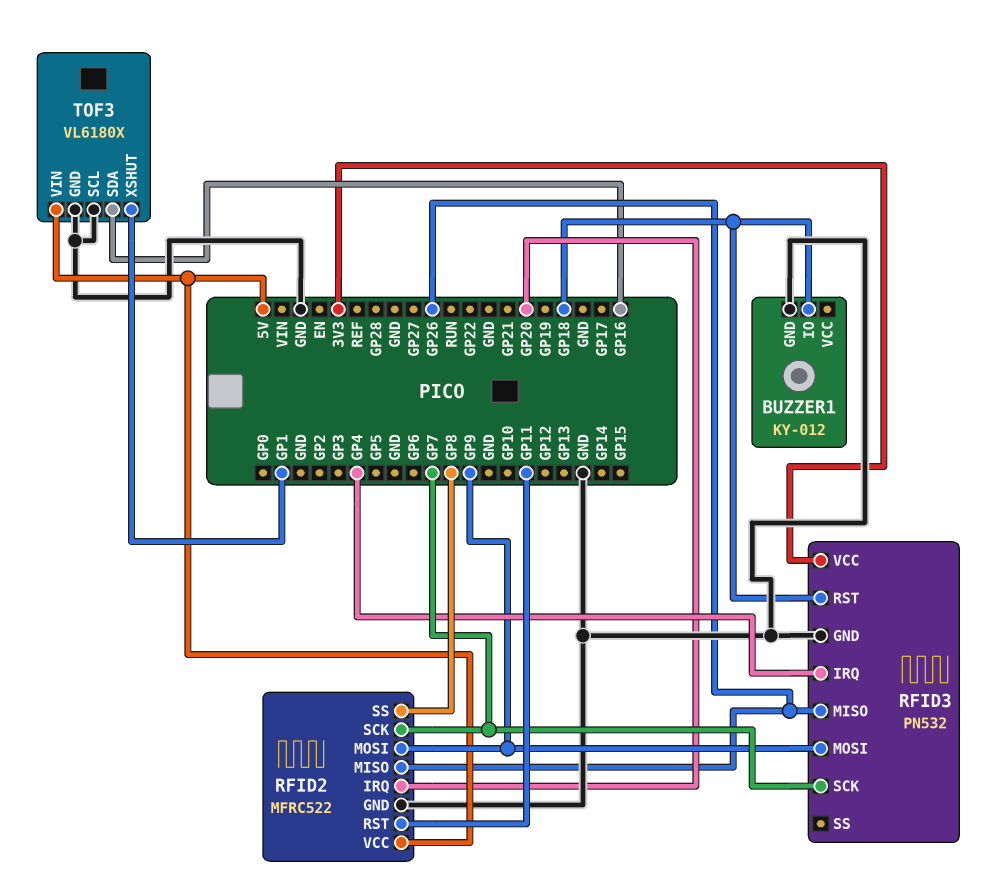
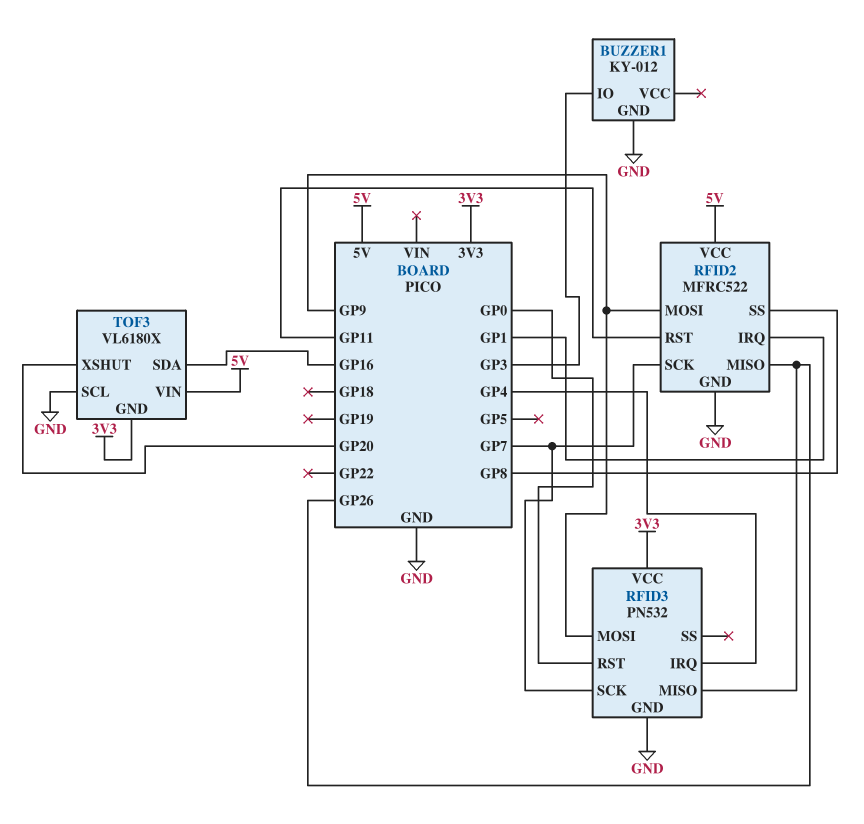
BUZZER1 pin IO: GP18 -> GP3
RFID2 pin IRQ: GP20 -> GP1
RFID3 pin RST: GP18 -> GP0
TOF3 pin GND: GND -> 3V3
TOF3 pin XSHUT: GP1 -> GP20

